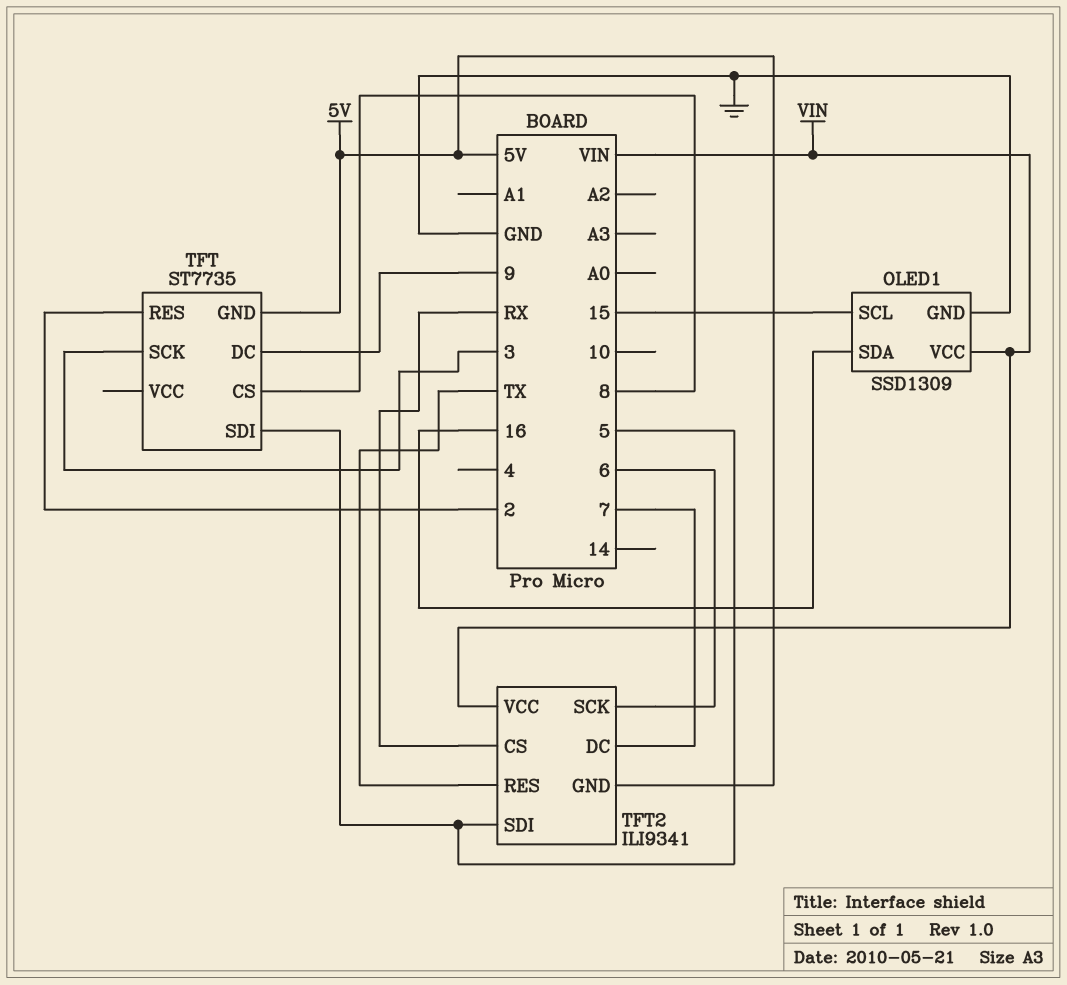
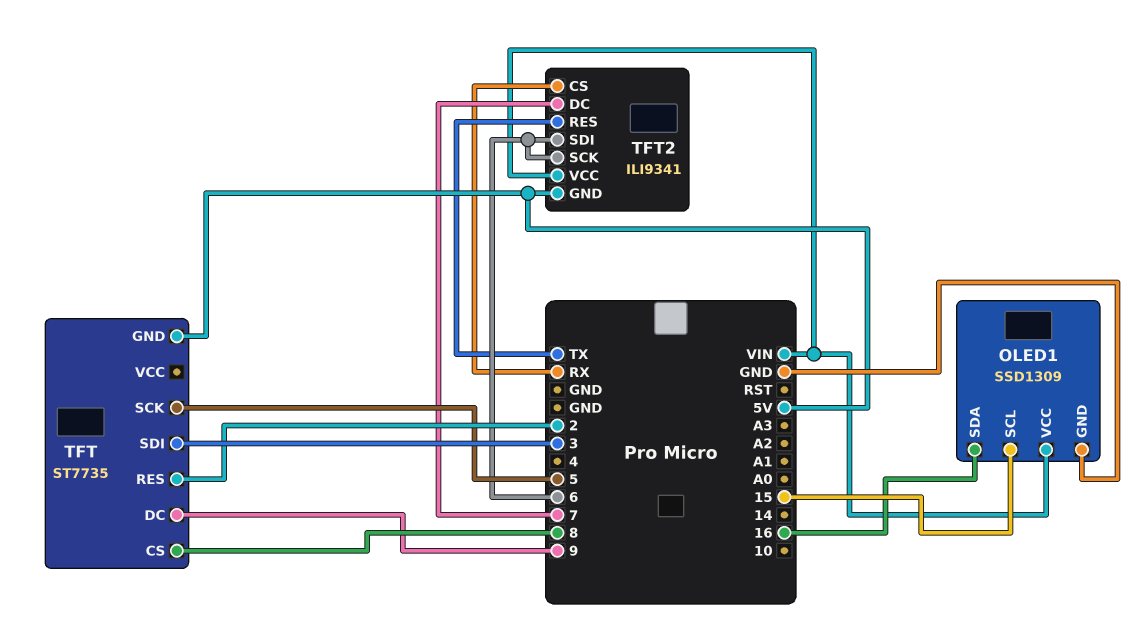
TFT pin SCK: 3 -> 5
TFT pin SDI: 5 -> 3
TFT2 pin SDI: 5 -> 6

